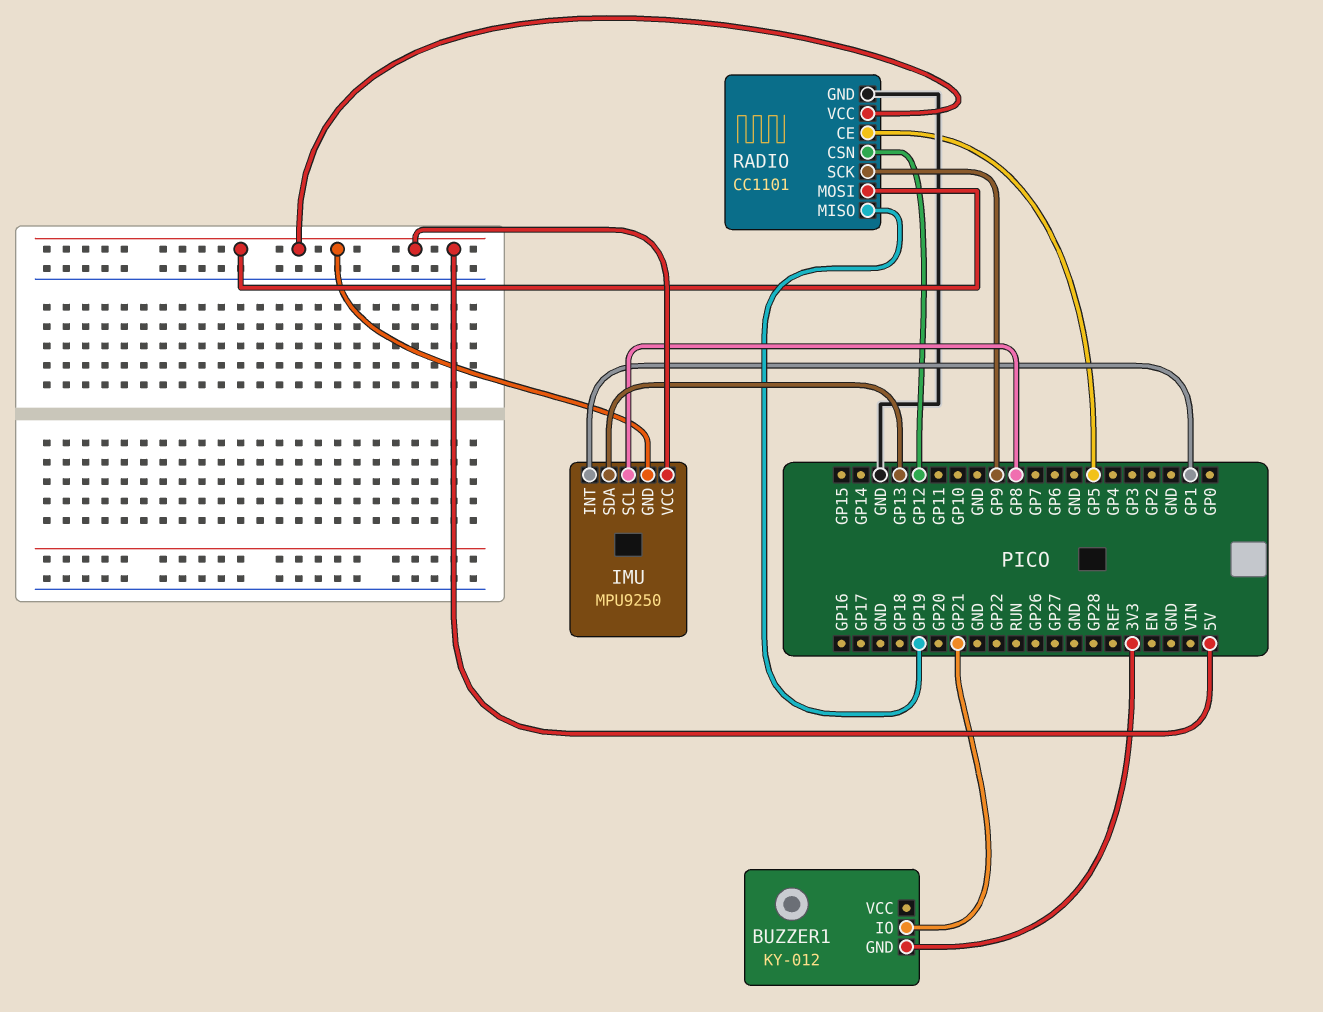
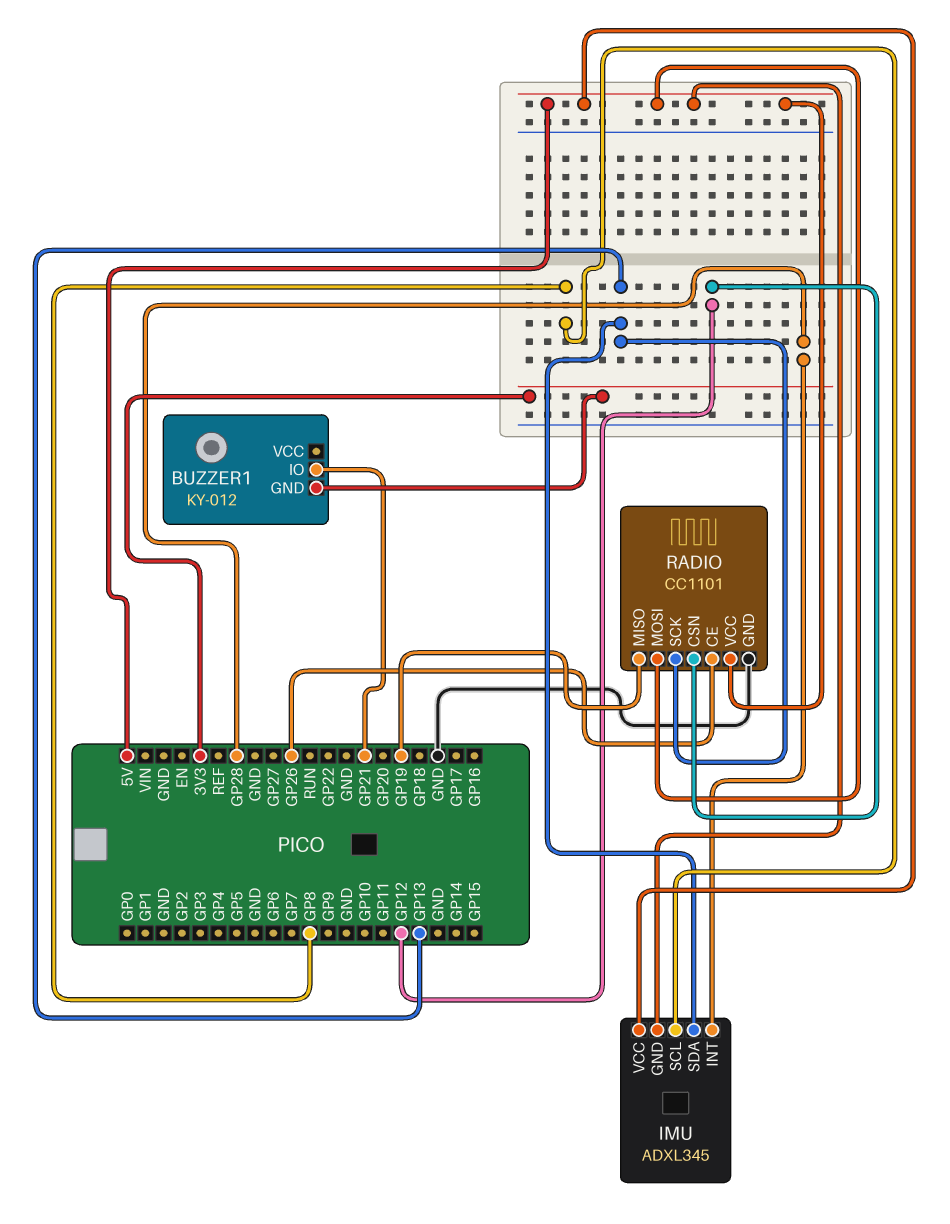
IMU: MPU9250 -> ADXL345
IMU pin INT: GP1 -> GP28
RADIO pin CE: GP5 -> GP26
RADIO pin SCK: GP9 -> GP13

